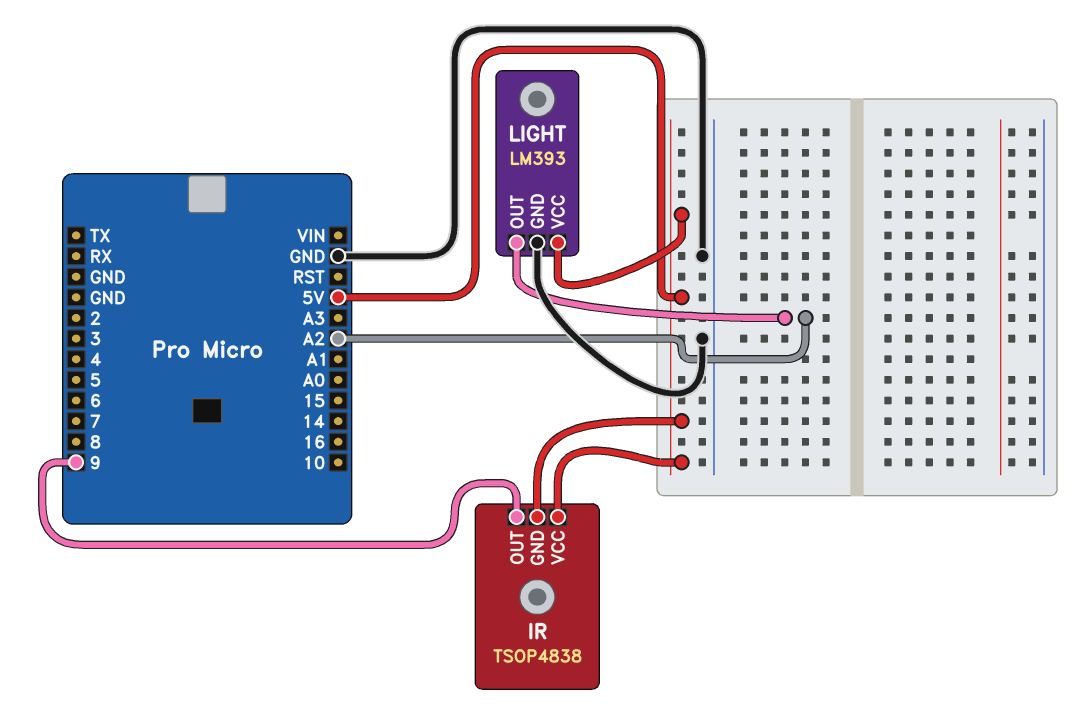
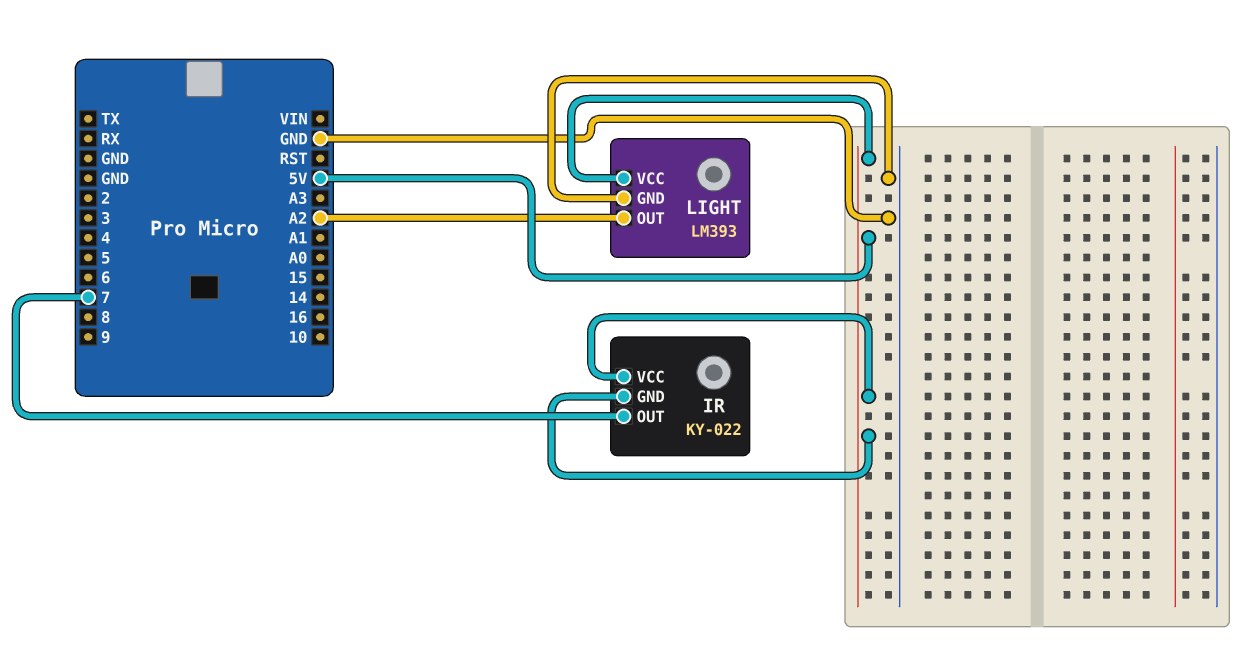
IR: TSOP4838 -> KY-022
IR pin OUT: 9 -> 7

